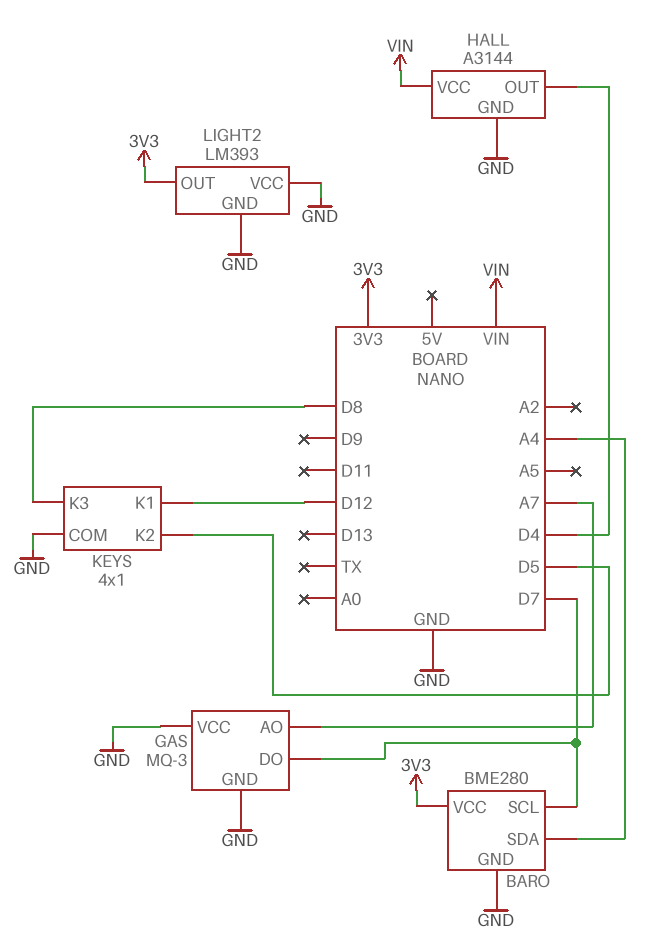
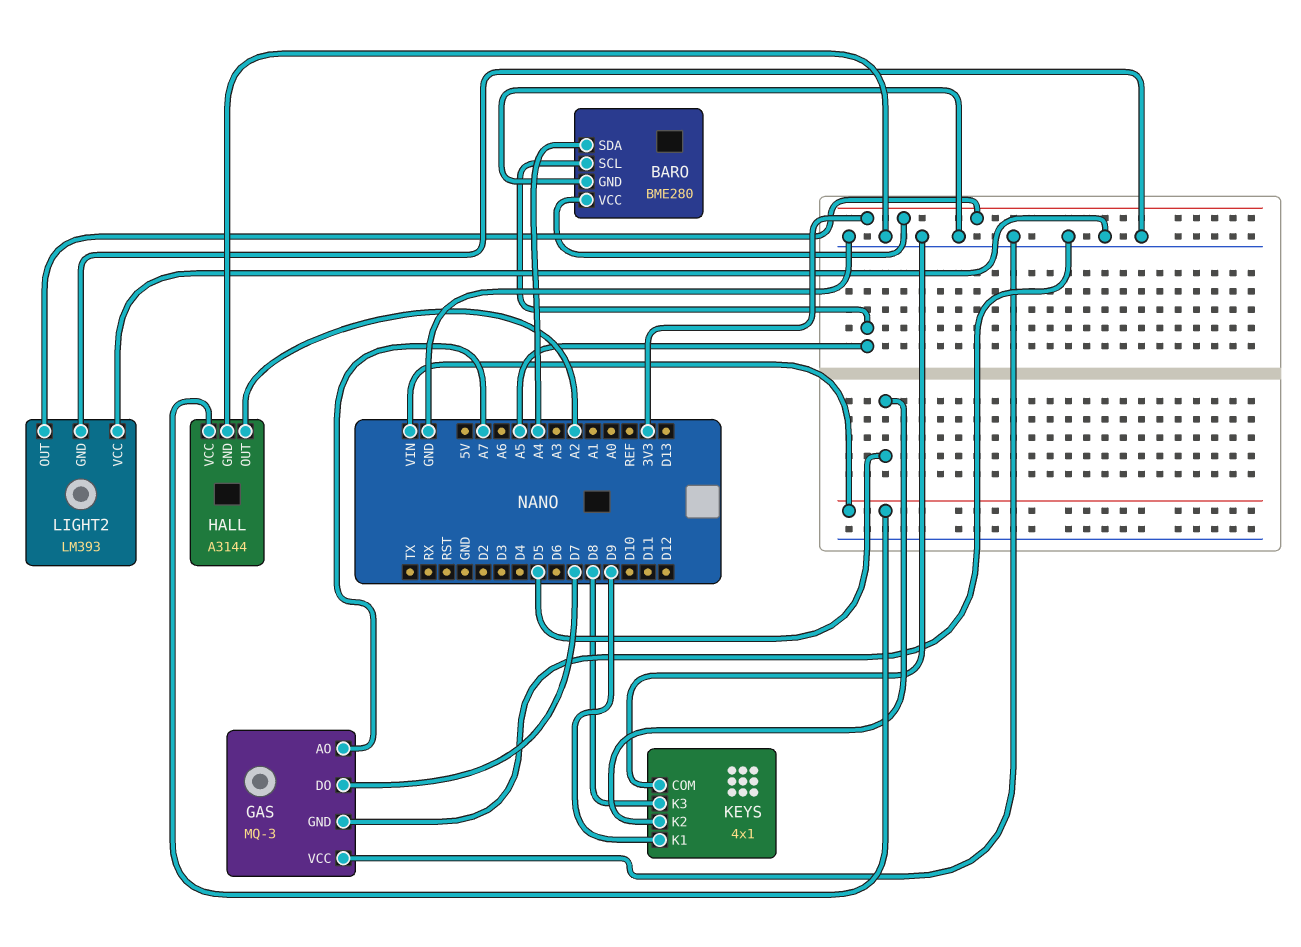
BARO pin SCL: D7 -> A5
HALL pin OUT: D4 -> A2
KEYS pin K1: D12 -> D9

